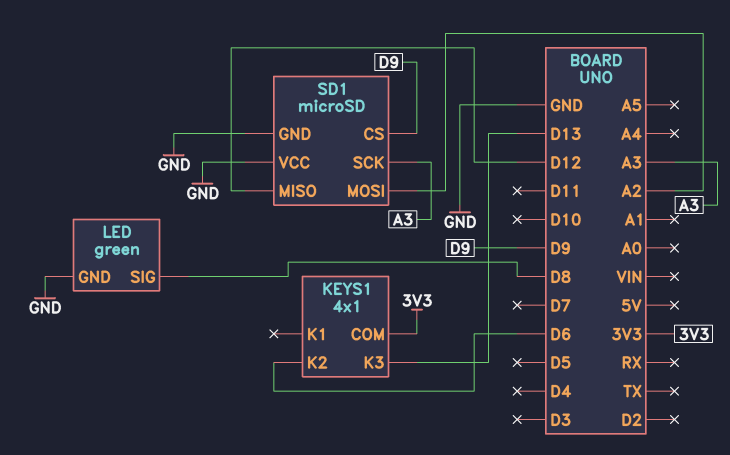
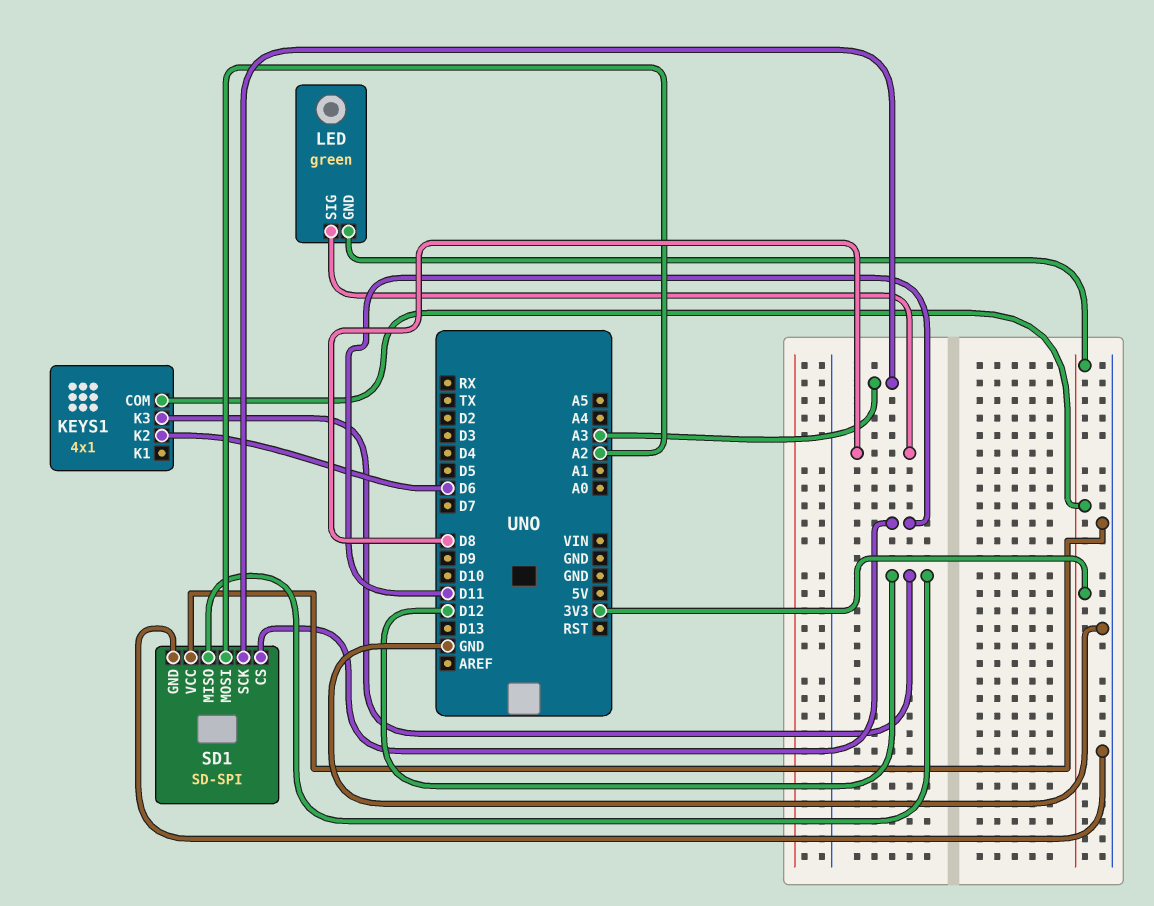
KEYS1 pin K3: D13 -> D12
LED pin GND: GND -> 3V3
SD1: microSD -> SD-SPI
SD1 pin CS: D9 -> D11

